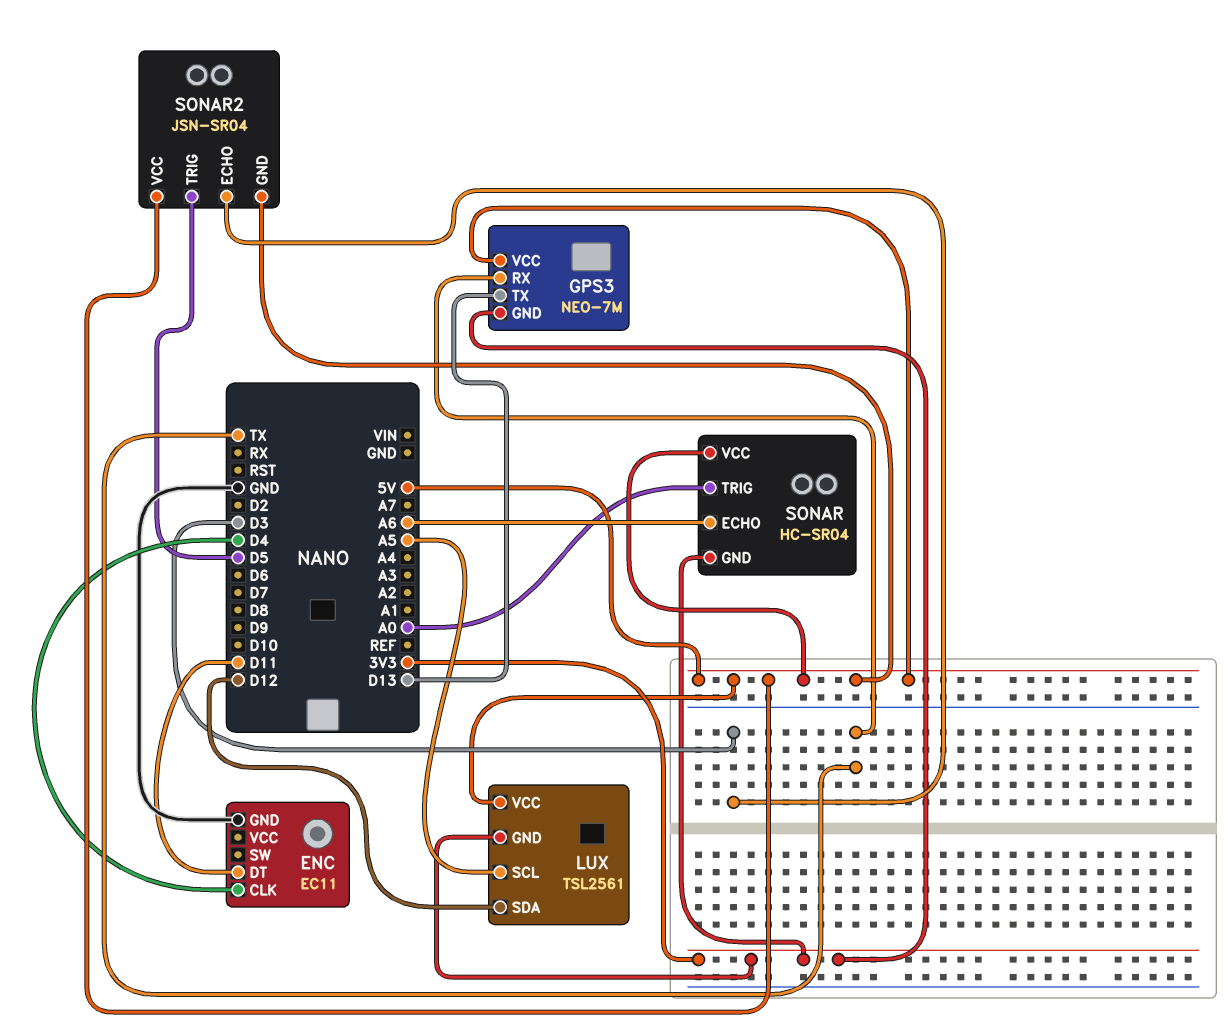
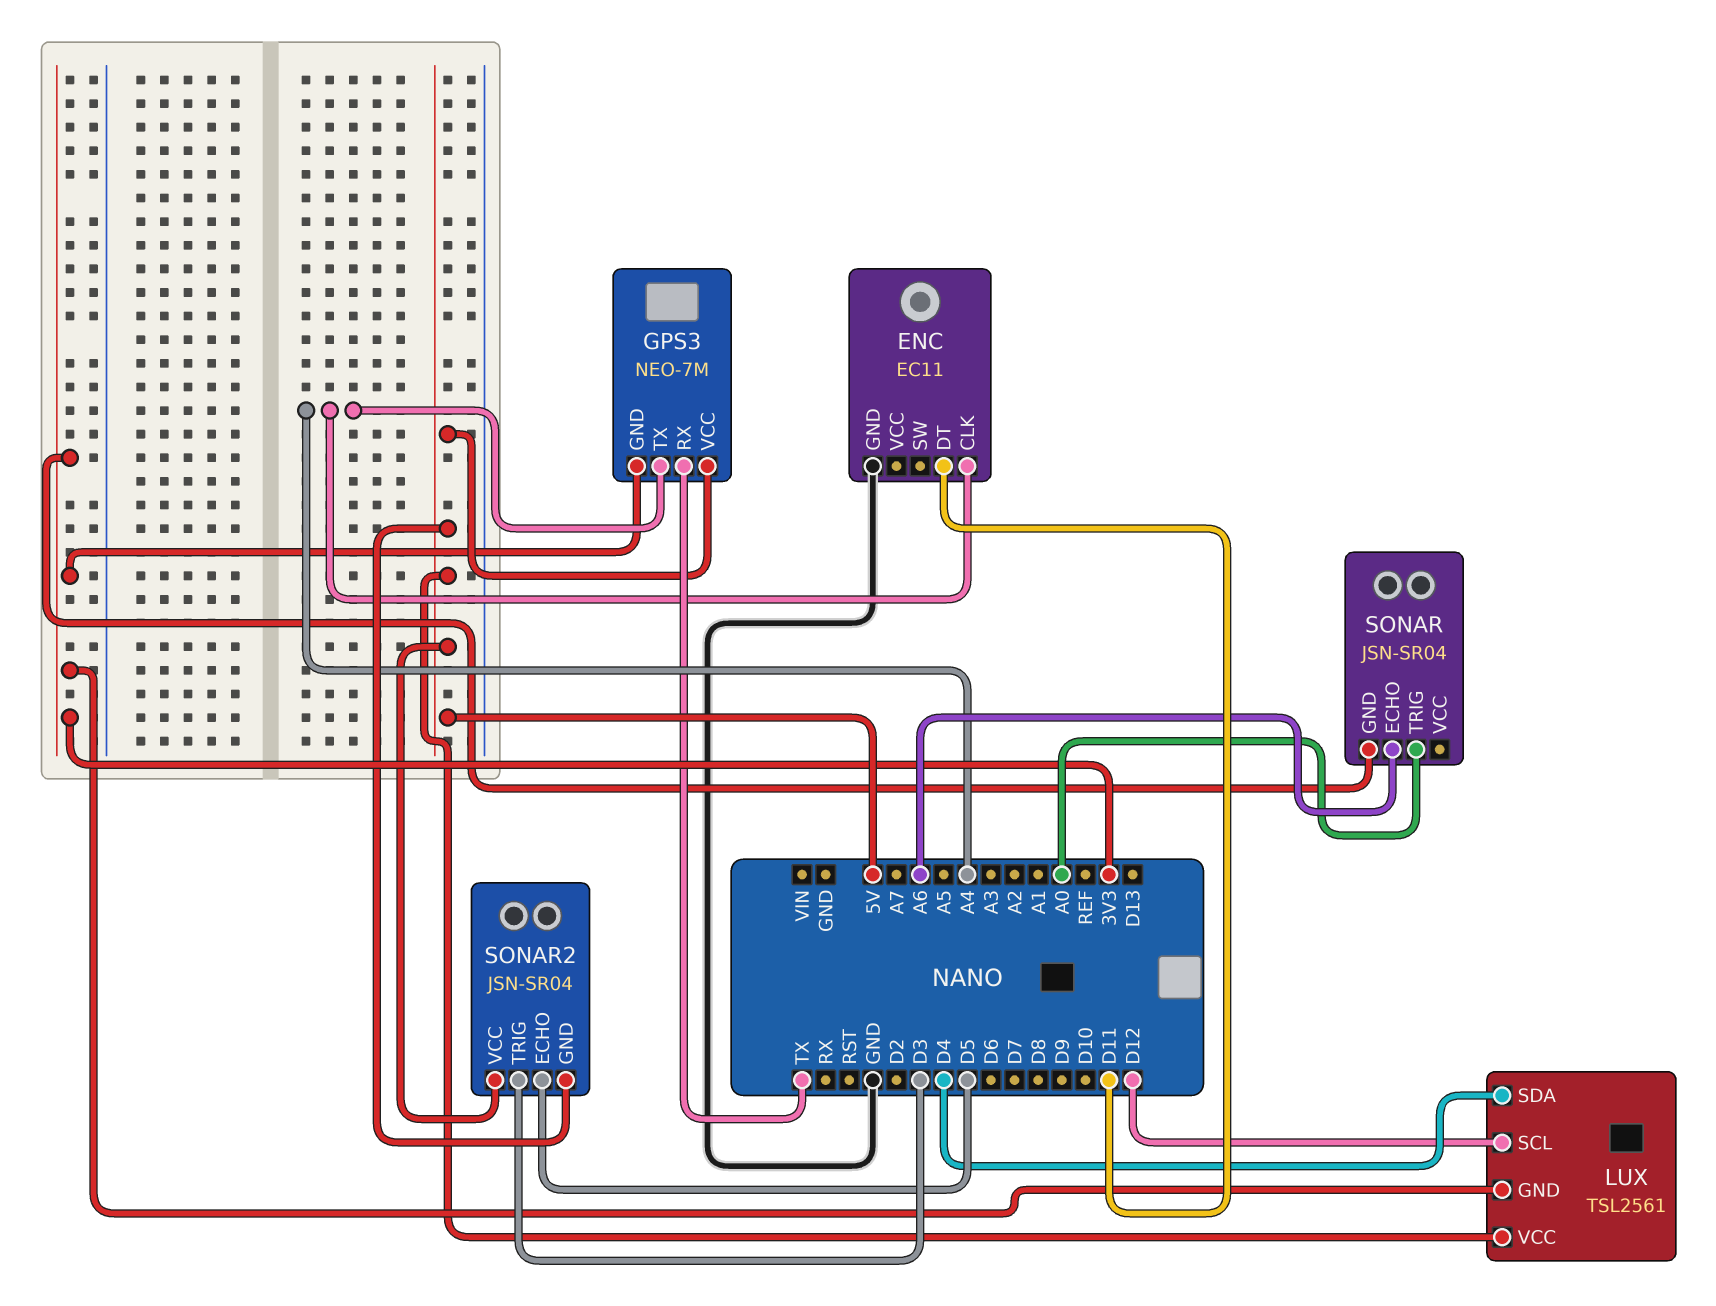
ENC pin CLK: D4 -> A4
GPS3 pin TX: D13 -> A4
LUX pin SCL: A5 -> D12
LUX pin SDA: D12 -> D4
SONAR: HC-SR04 -> JSN-SR04
SONAR pin VCC: 5V -> none
SONAR2 pin ECHO: D3 -> D5
SONAR2 pin TRIG: D5 -> D3

